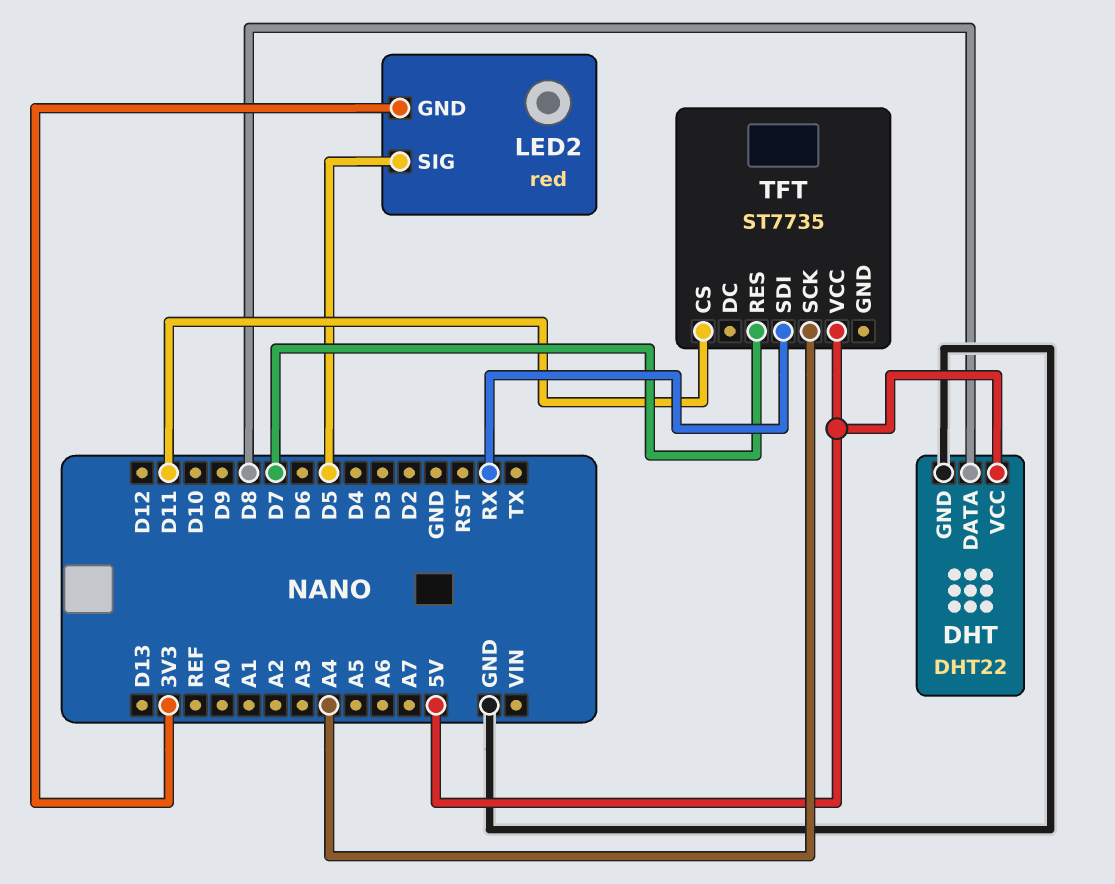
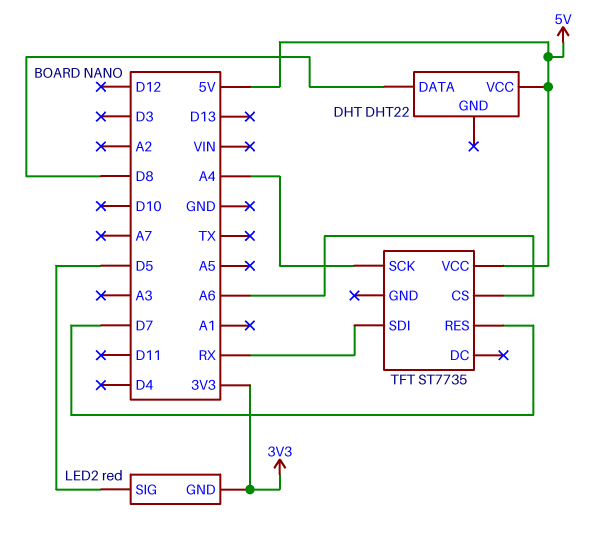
DHT pin GND: GND -> none
TFT pin CS: D11 -> A6

